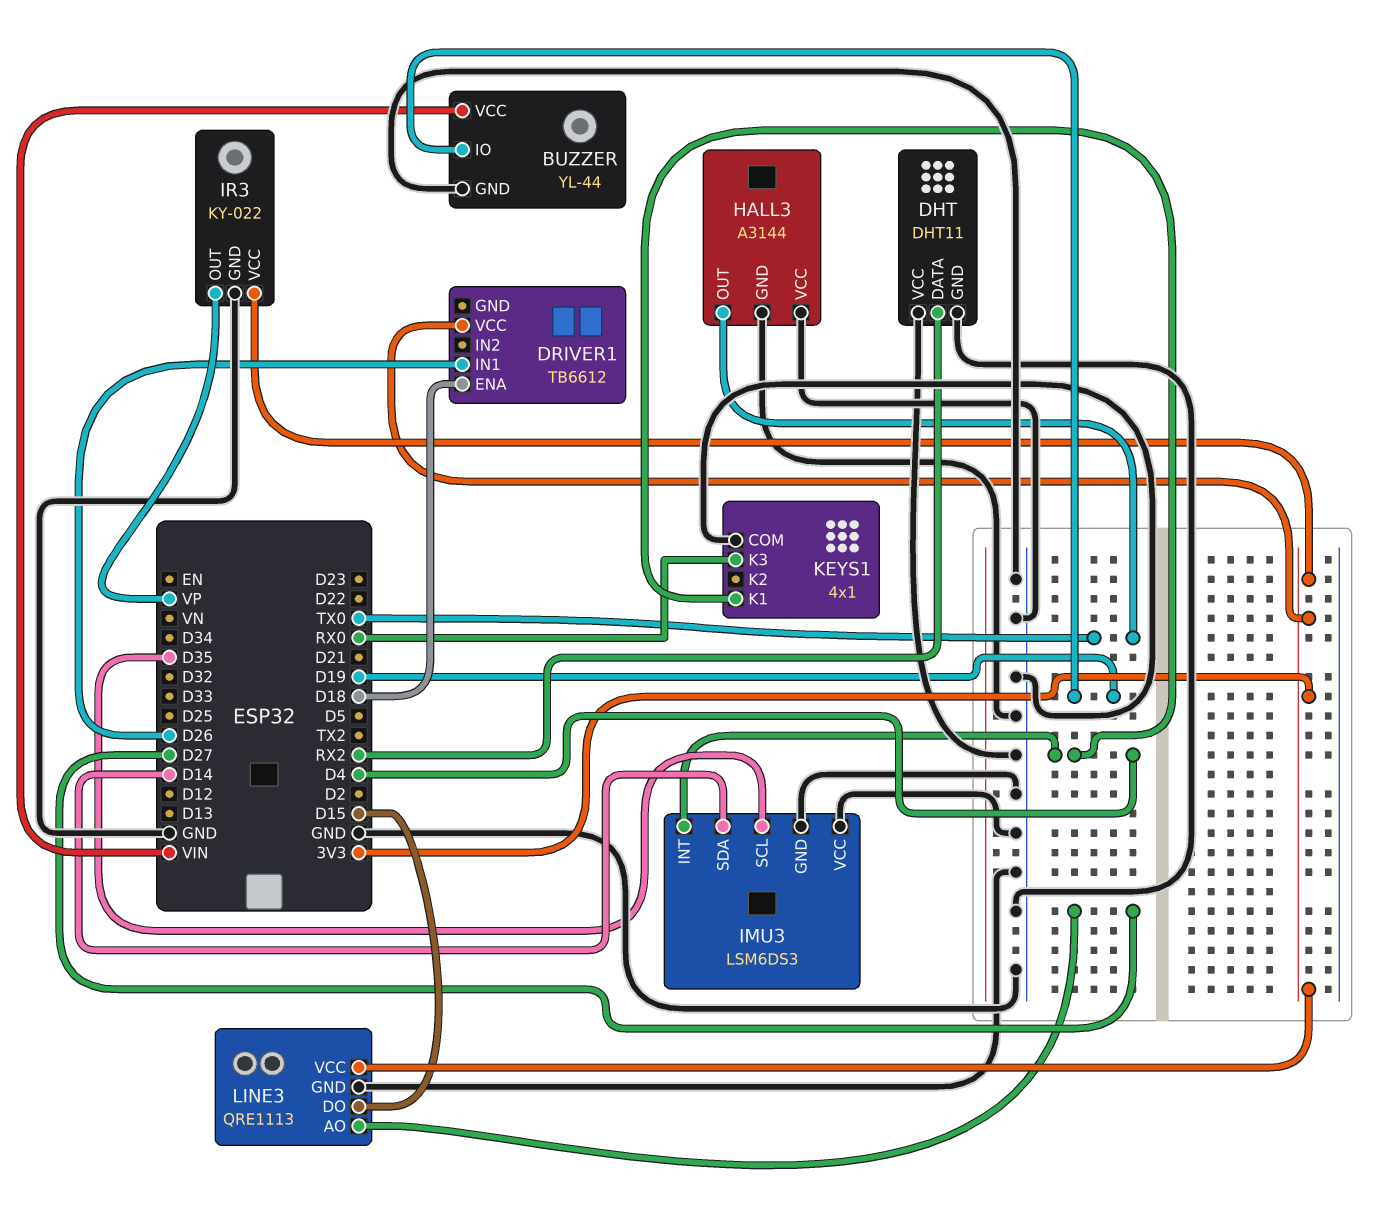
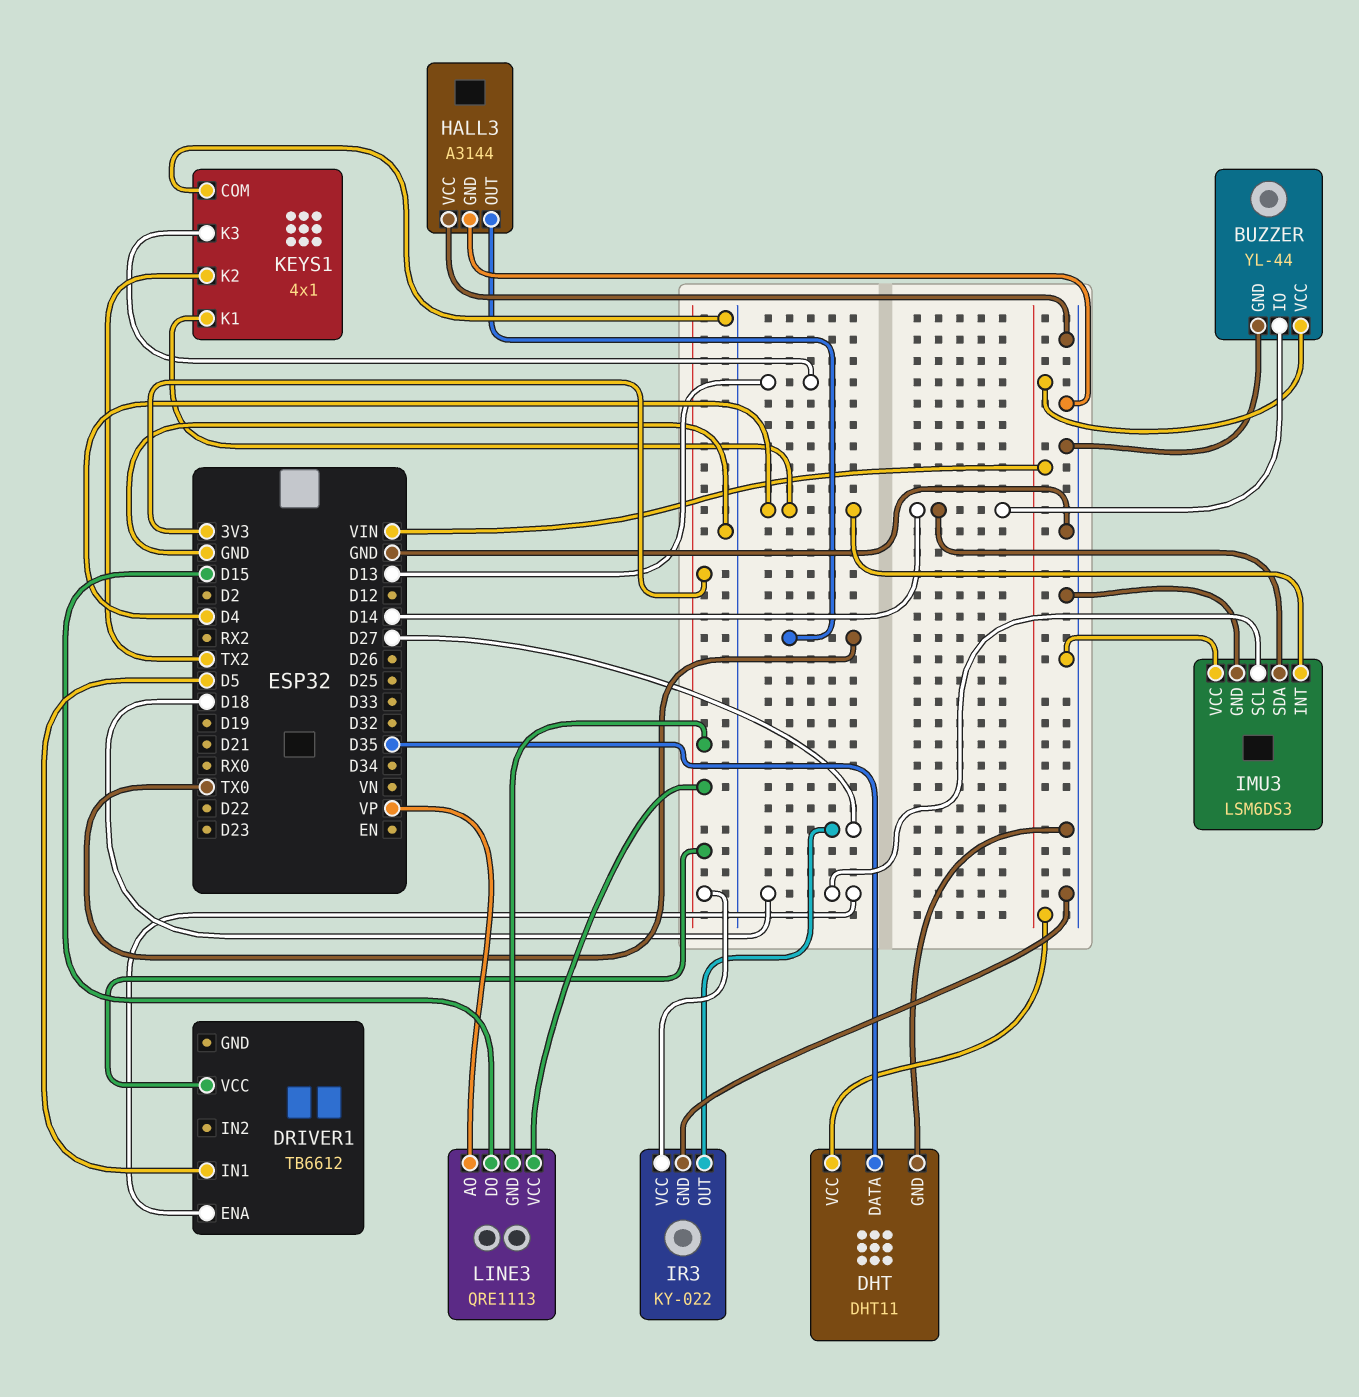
BUZZER pin IO: D19 -> D14
DHT pin DATA: RX2 -> D35
DHT pin VCC: GND -> VIN
DRIVER1 pin IN1: D26 -> D5
IMU3 pin SCL: D35 -> D18
IR3 pin OUT: VP -> D27
KEYS1 pin K2: none -> TX2
KEYS1 pin K3: RX0 -> D13
LINE3 pin AO: D27 -> VP
LINE3 pin GND: GND -> 3V3

